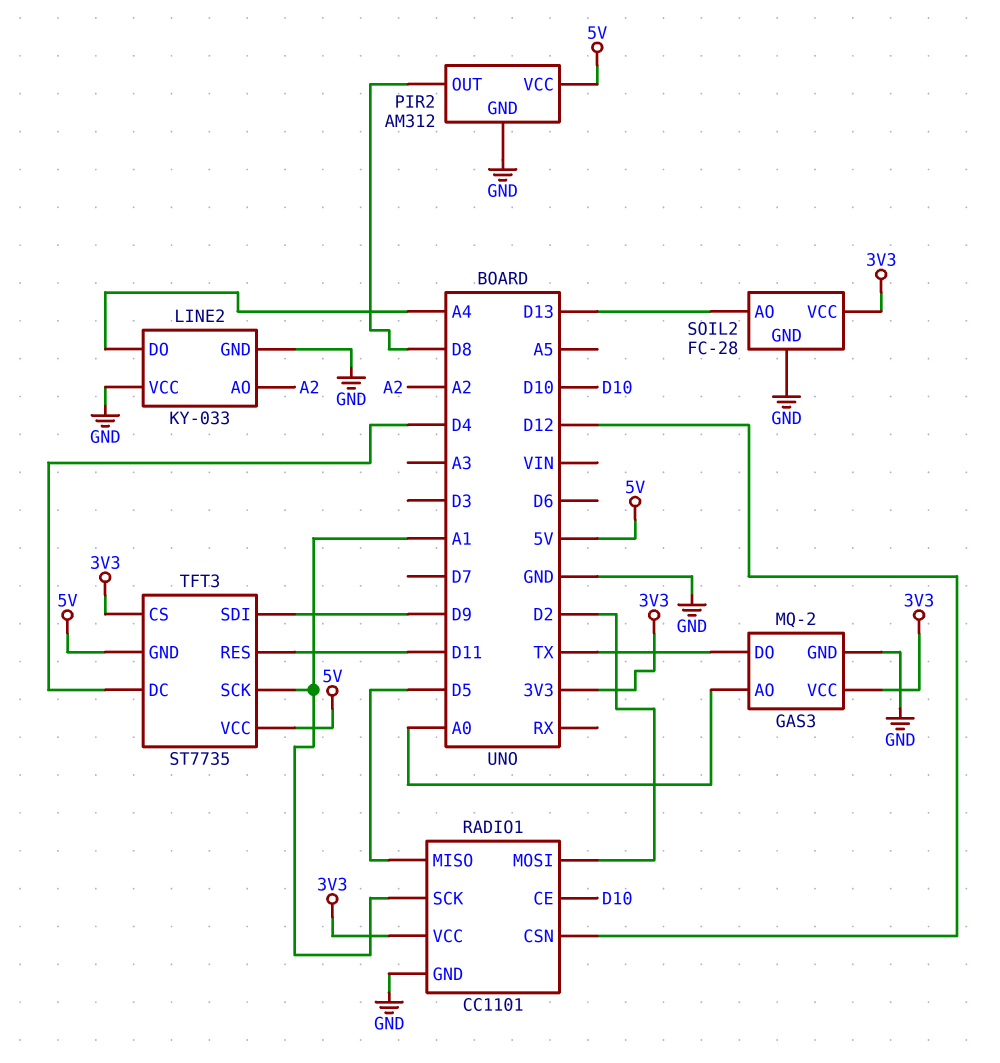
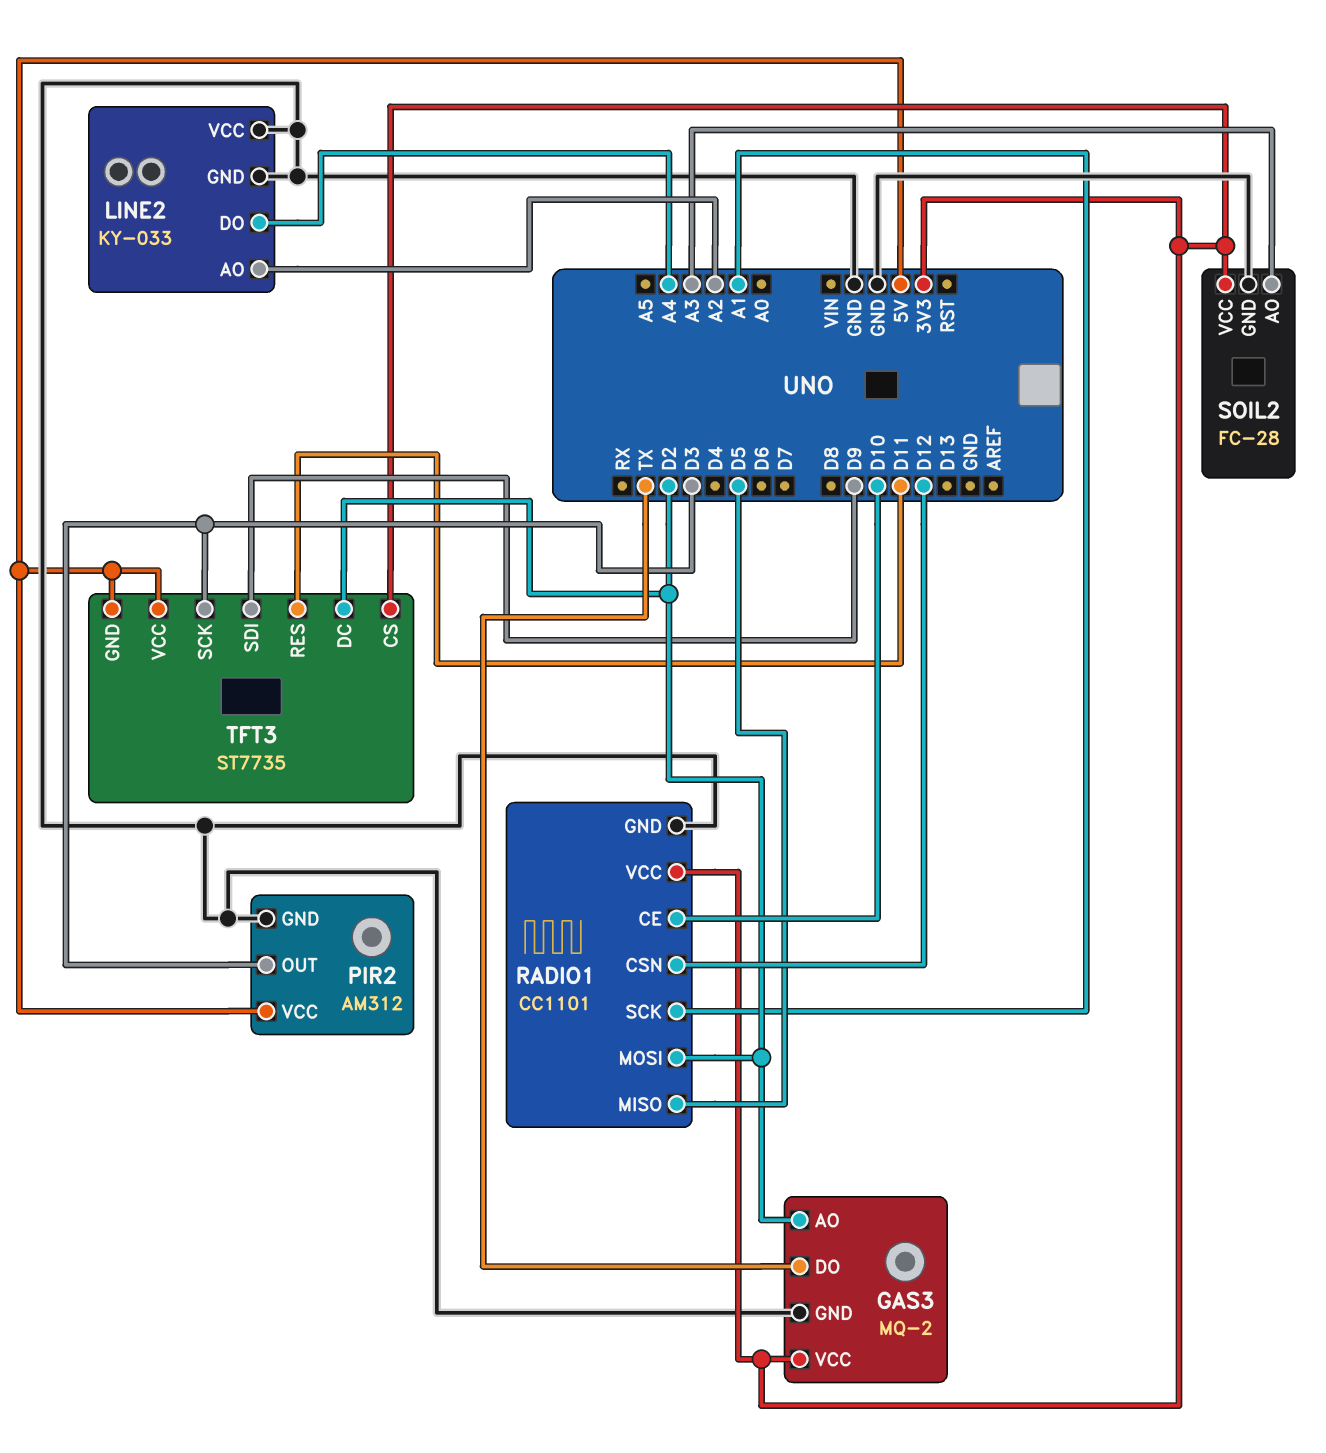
GAS3 pin AO: A0 -> D2
PIR2 pin OUT: D8 -> D3
SOIL2 pin AO: D13 -> A3
TFT3 pin DC: D4 -> D2
TFT3 pin SCK: A1 -> D3

